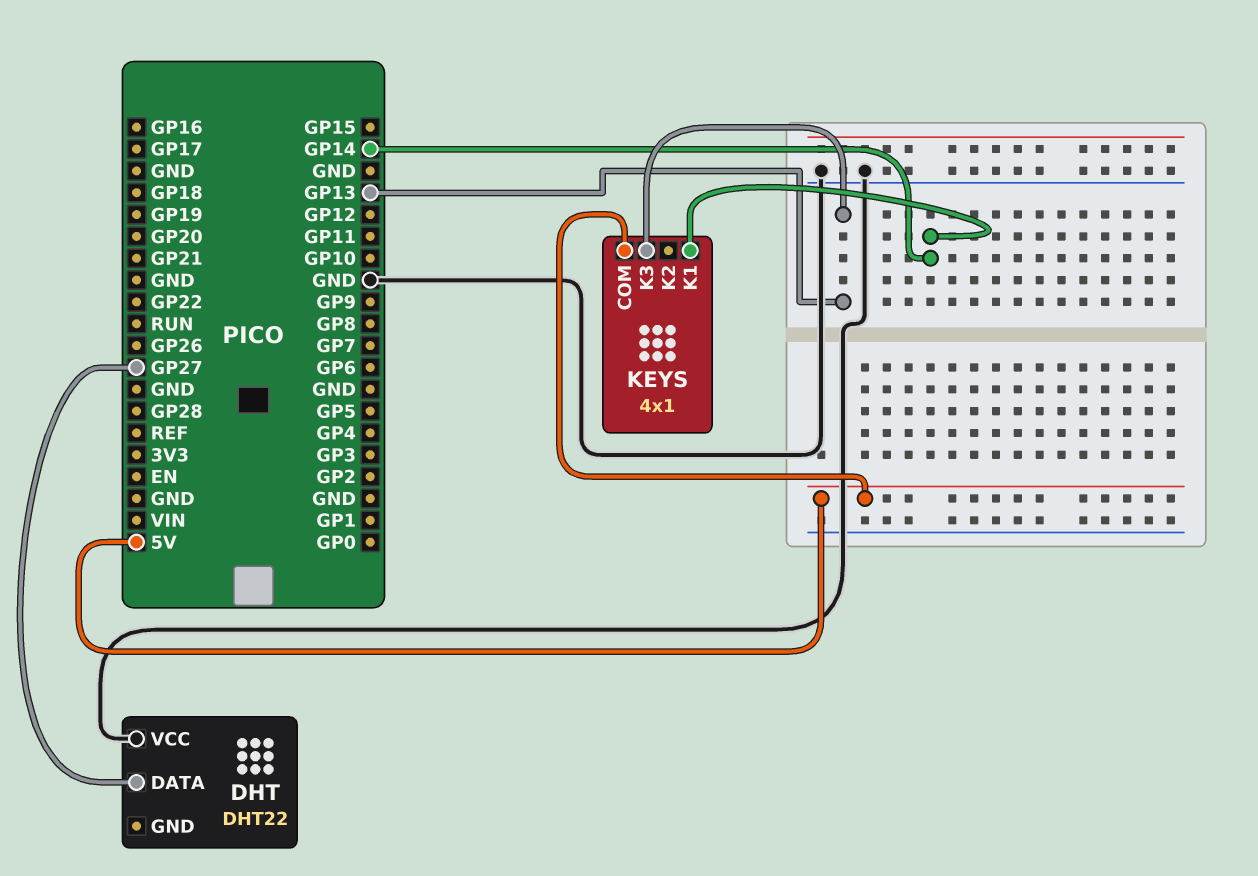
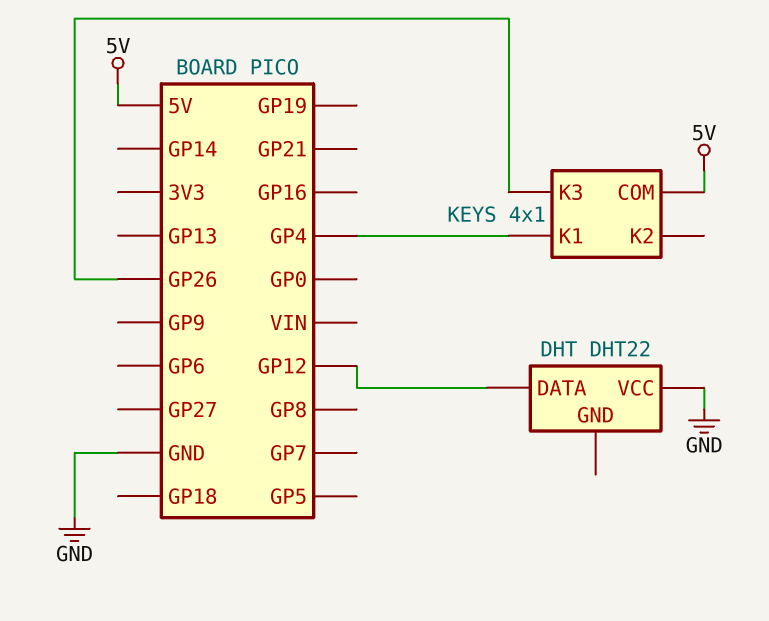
DHT pin DATA: GP27 -> GP12
KEYS pin K1: GP14 -> GP4
KEYS pin K3: GP13 -> GP26

